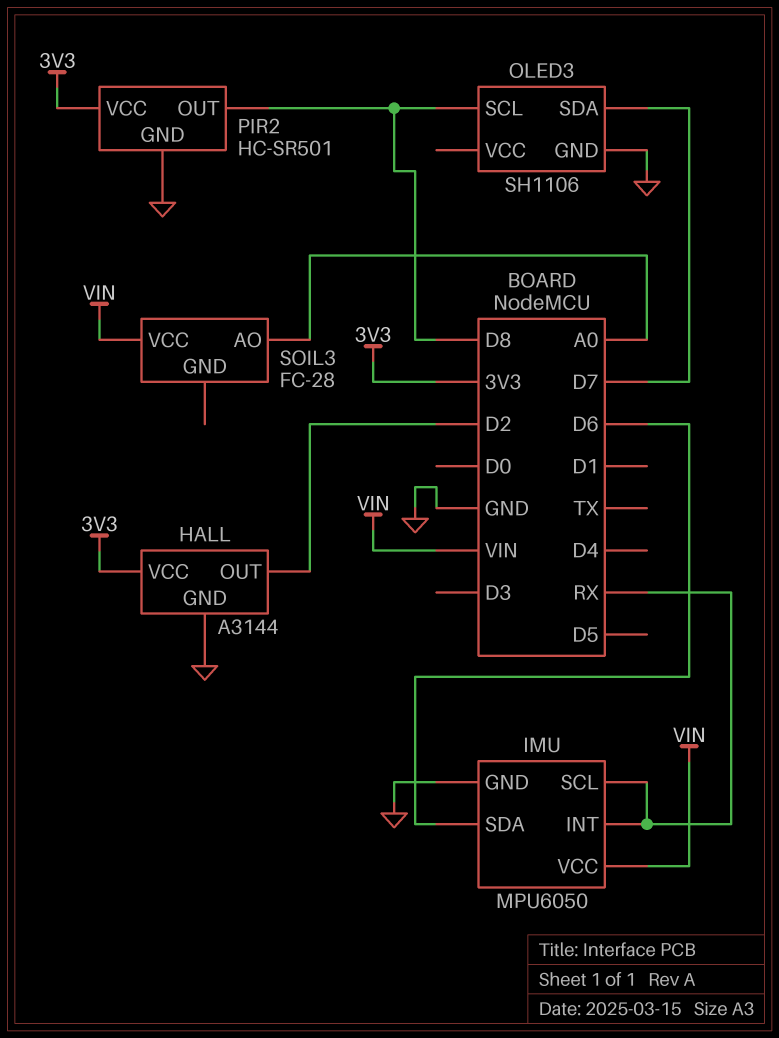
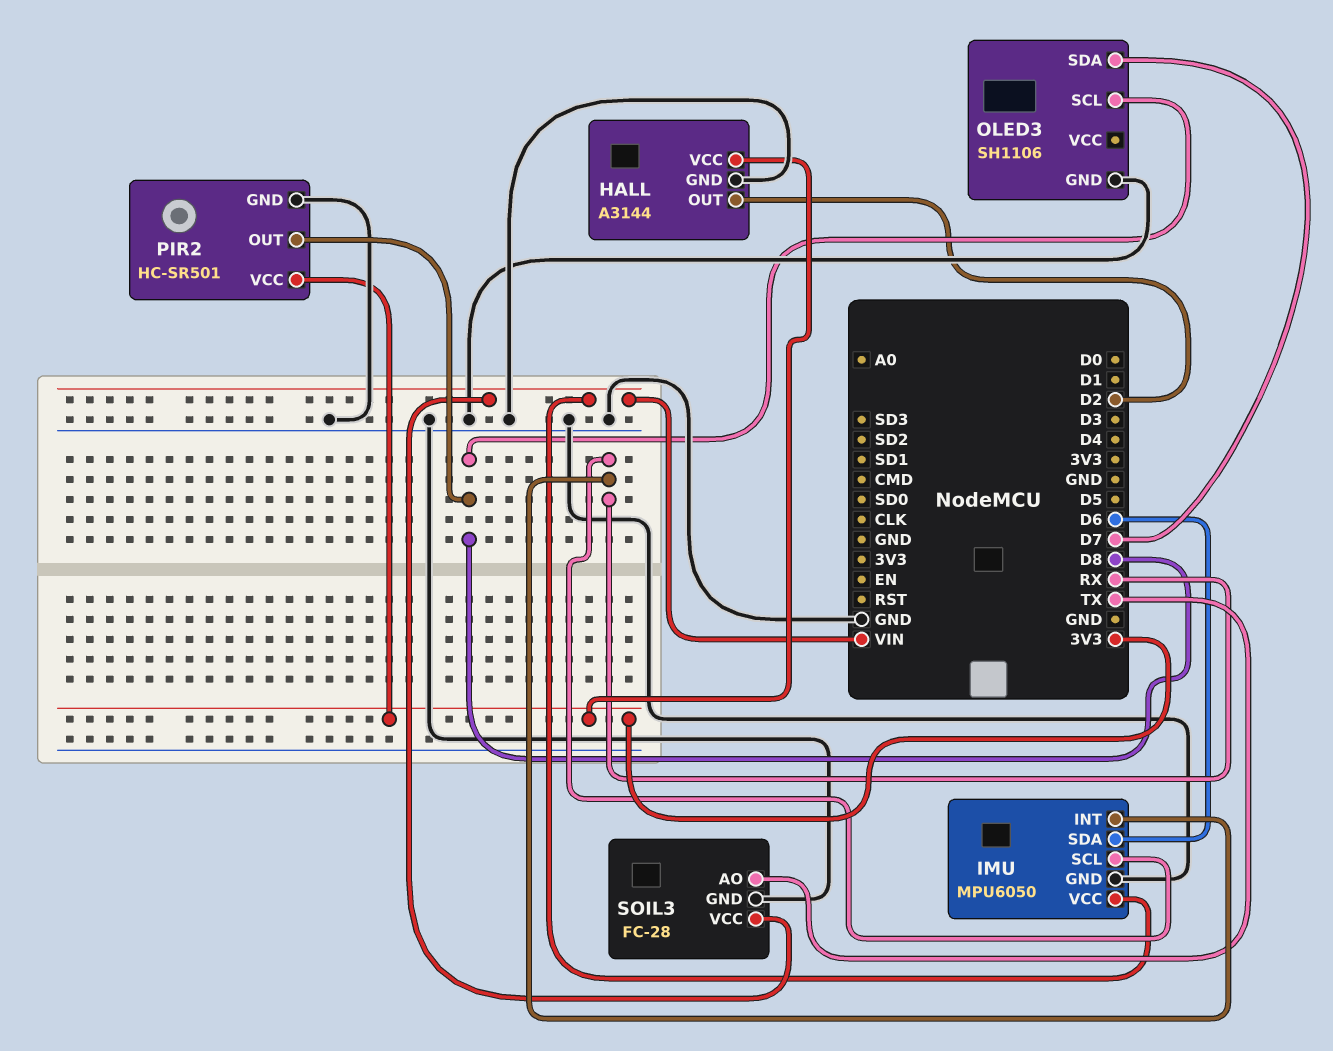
SOIL3 pin AO: A0 -> TX
SOIL3 pin GND: none -> GND

